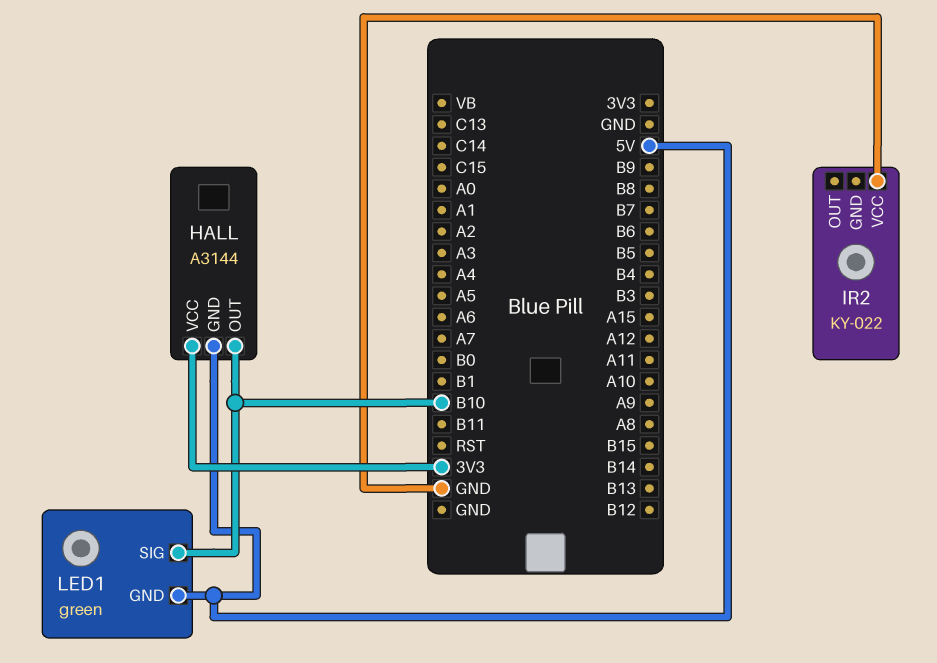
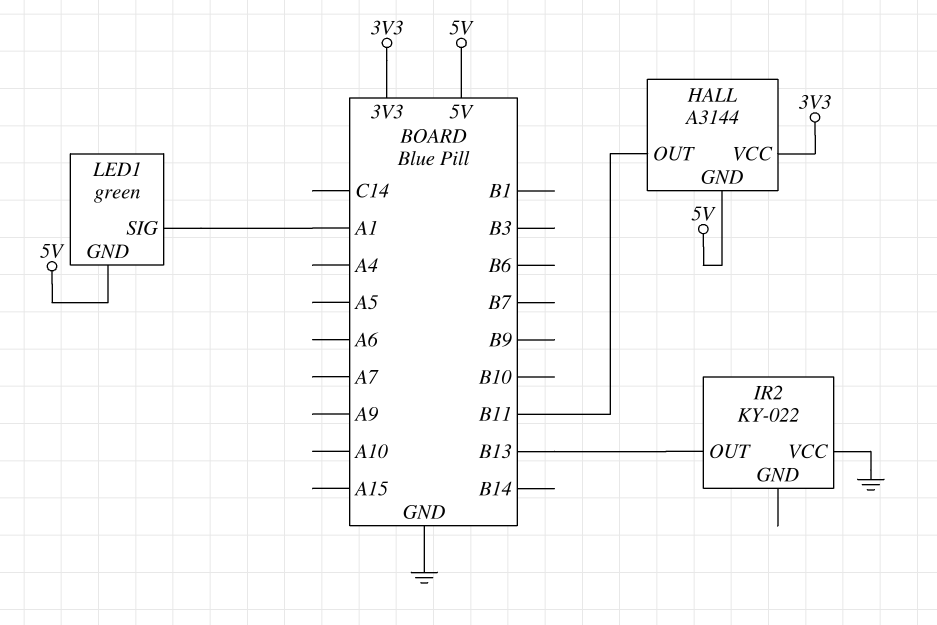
HALL pin OUT: B10 -> B11
IR2 pin OUT: none -> B13
LED1 pin SIG: B10 -> A1

